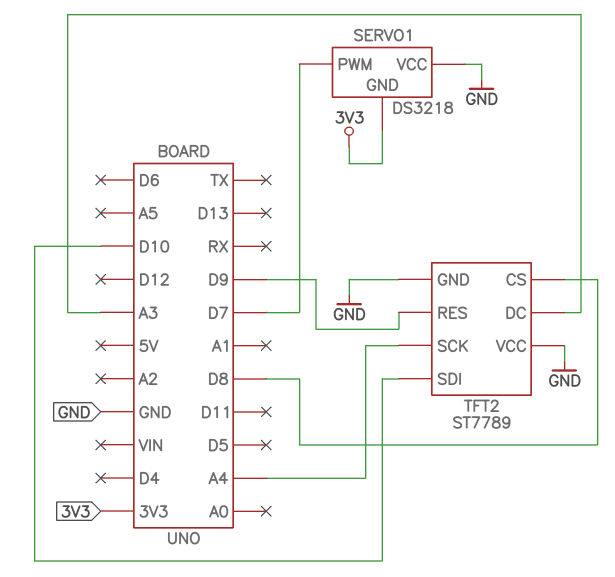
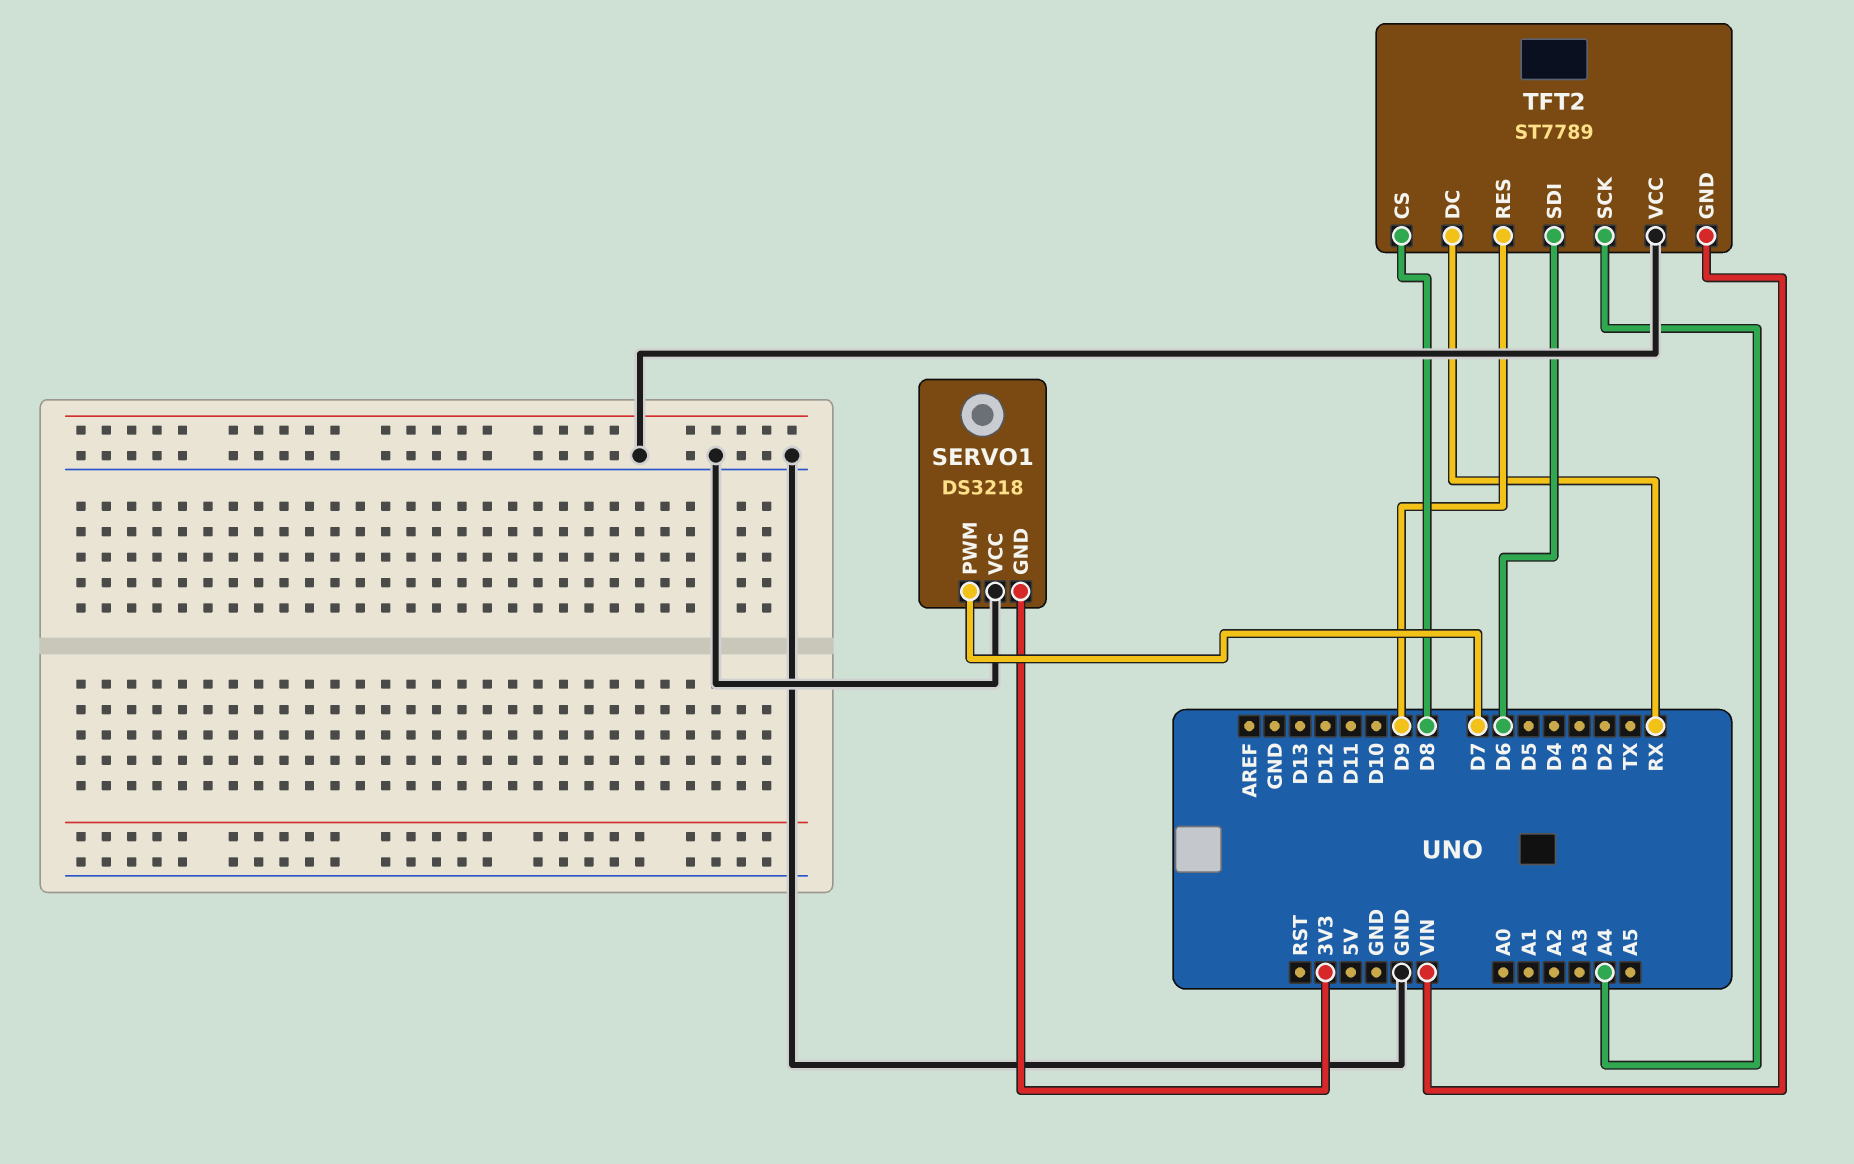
TFT2 pin DC: A3 -> RX
TFT2 pin GND: GND -> VIN
TFT2 pin SDI: D10 -> D6

